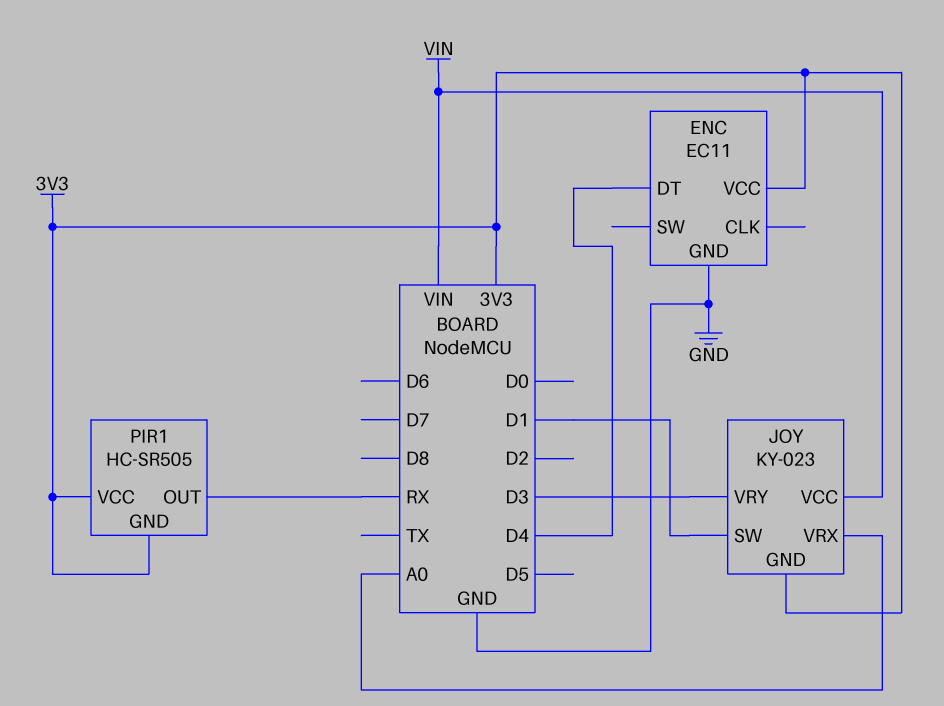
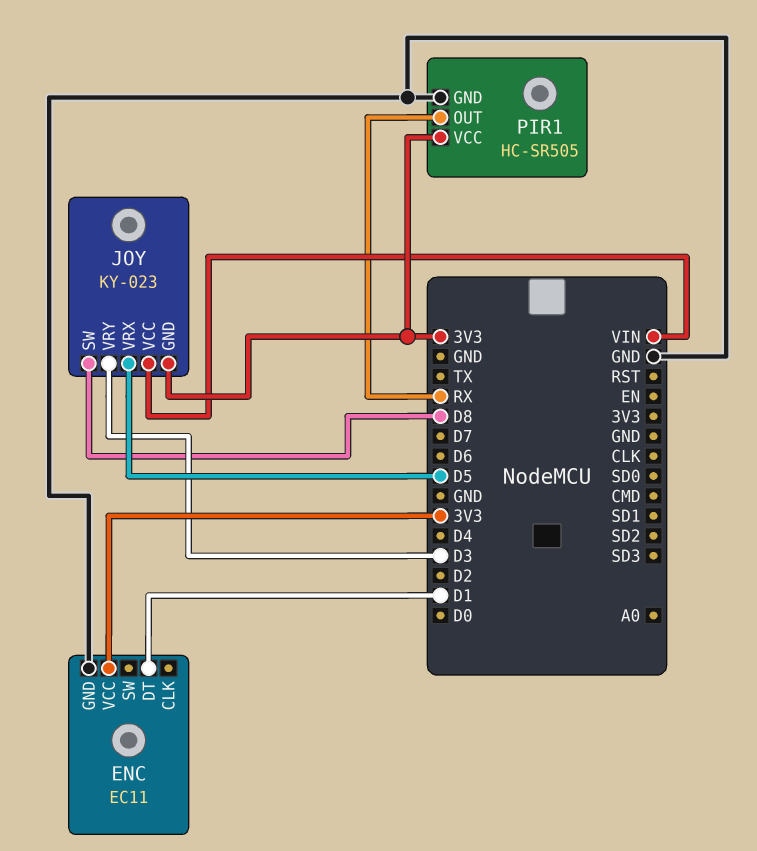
ENC pin DT: D4 -> D1
JOY pin SW: D1 -> D8
JOY pin VRX: A0 -> D5
PIR1 pin GND: 3V3 -> GND

